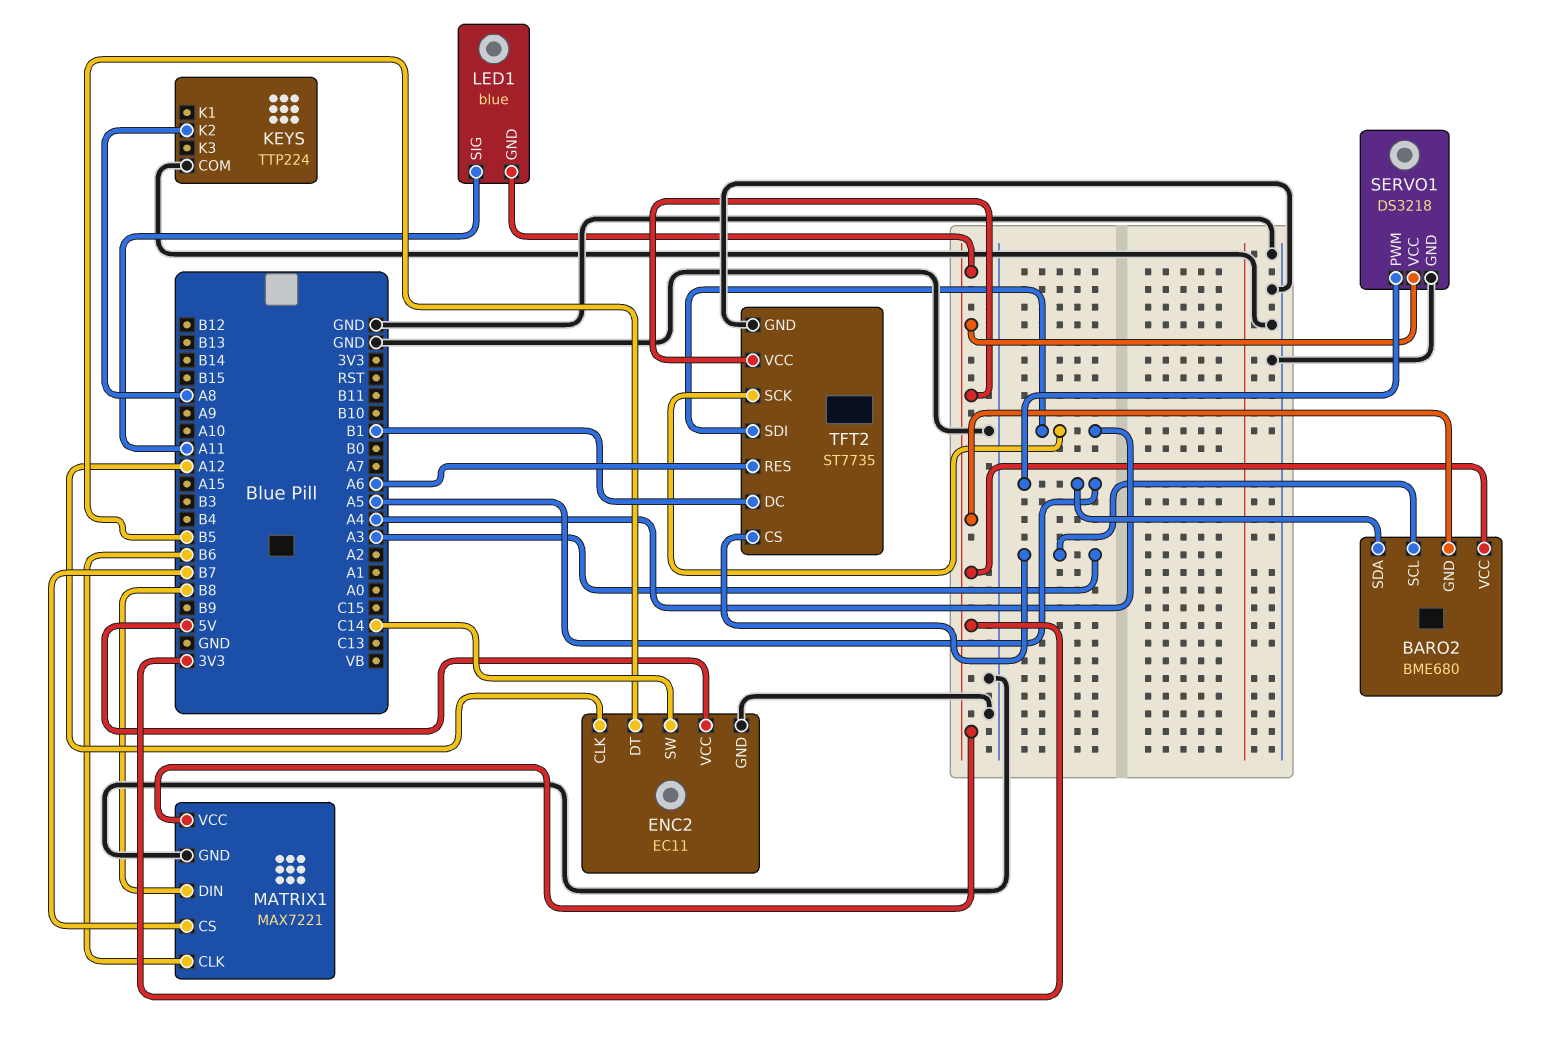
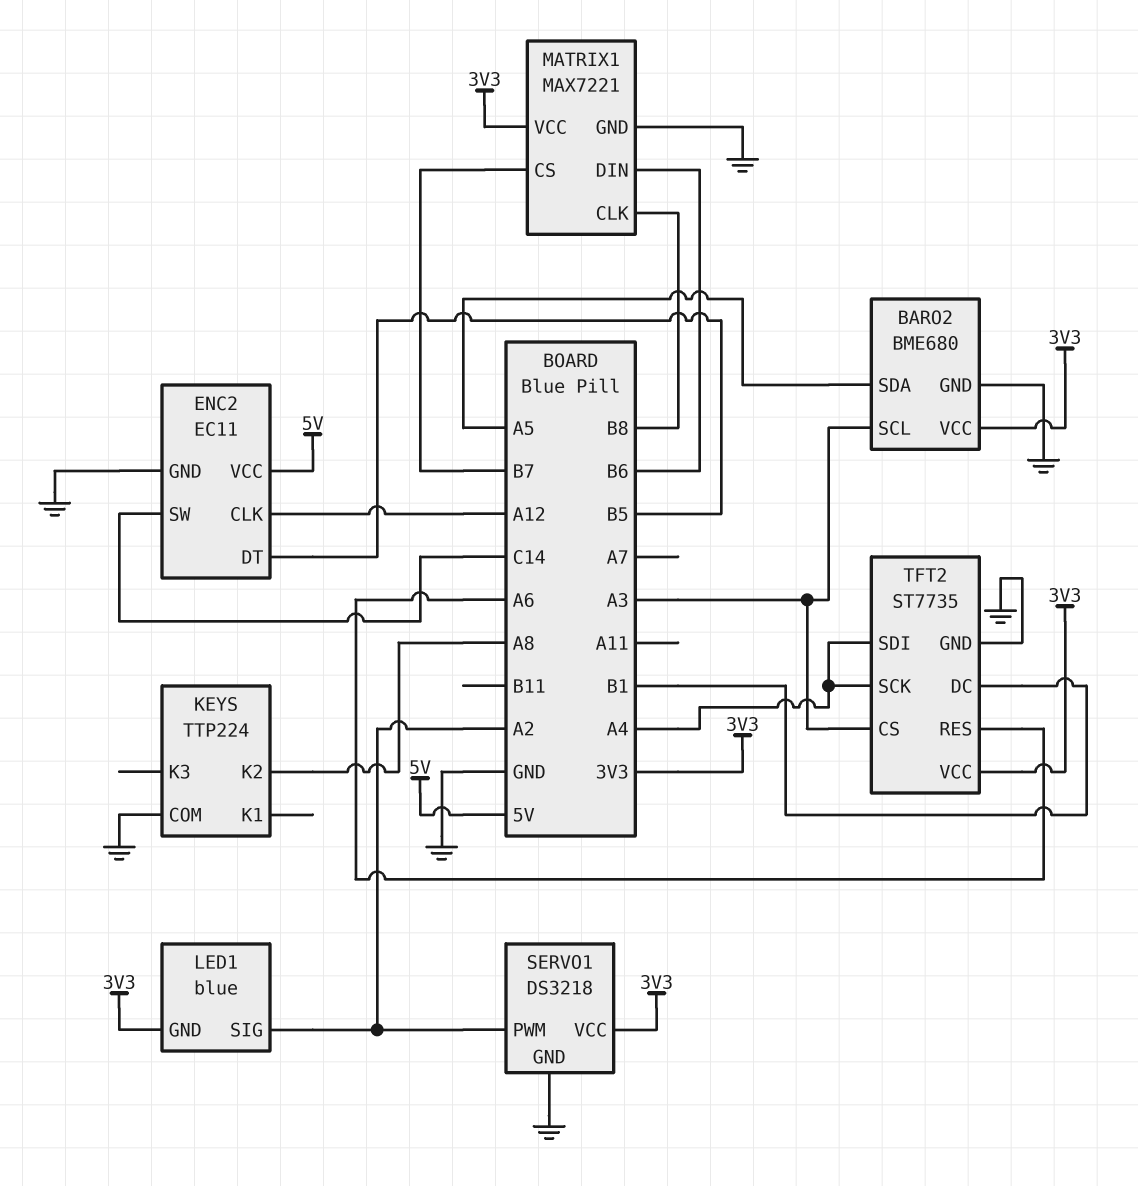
BARO2 pin GND: 3V3 -> GND
LED1 pin SIG: A11 -> A2
MATRIX1 pin CLK: B6 -> B8
MATRIX1 pin DIN: B8 -> B6
SERVO1 pin PWM: A5 -> A2

